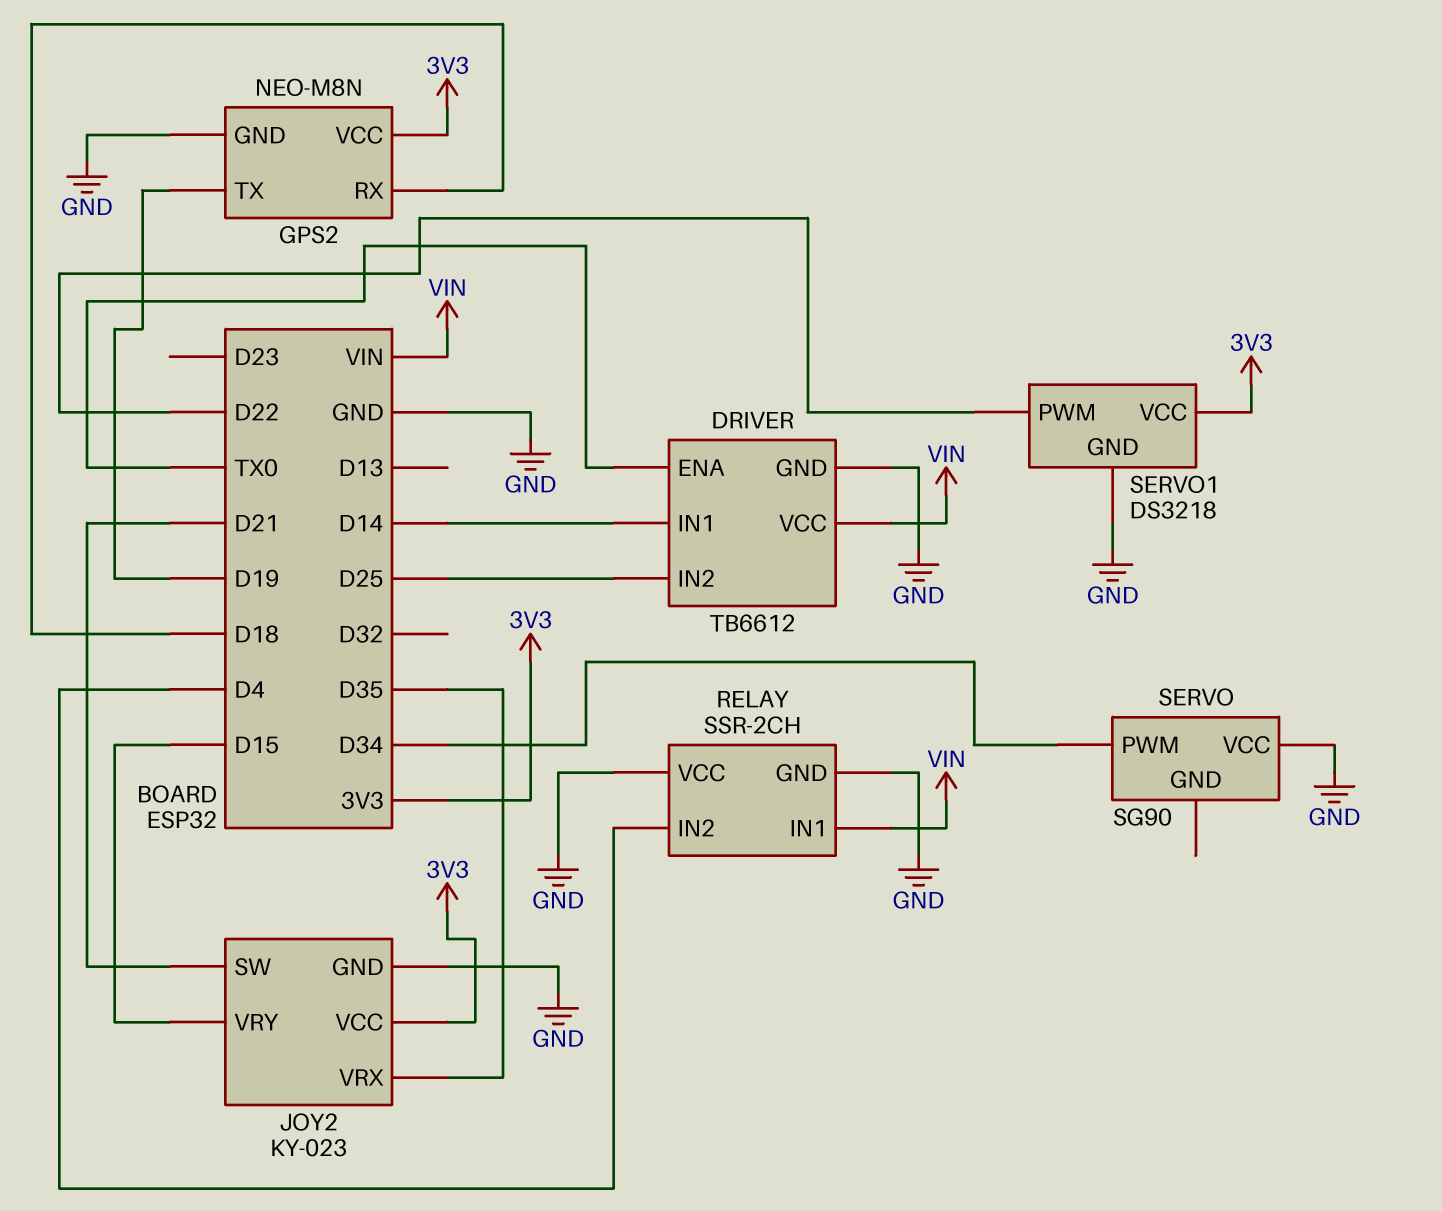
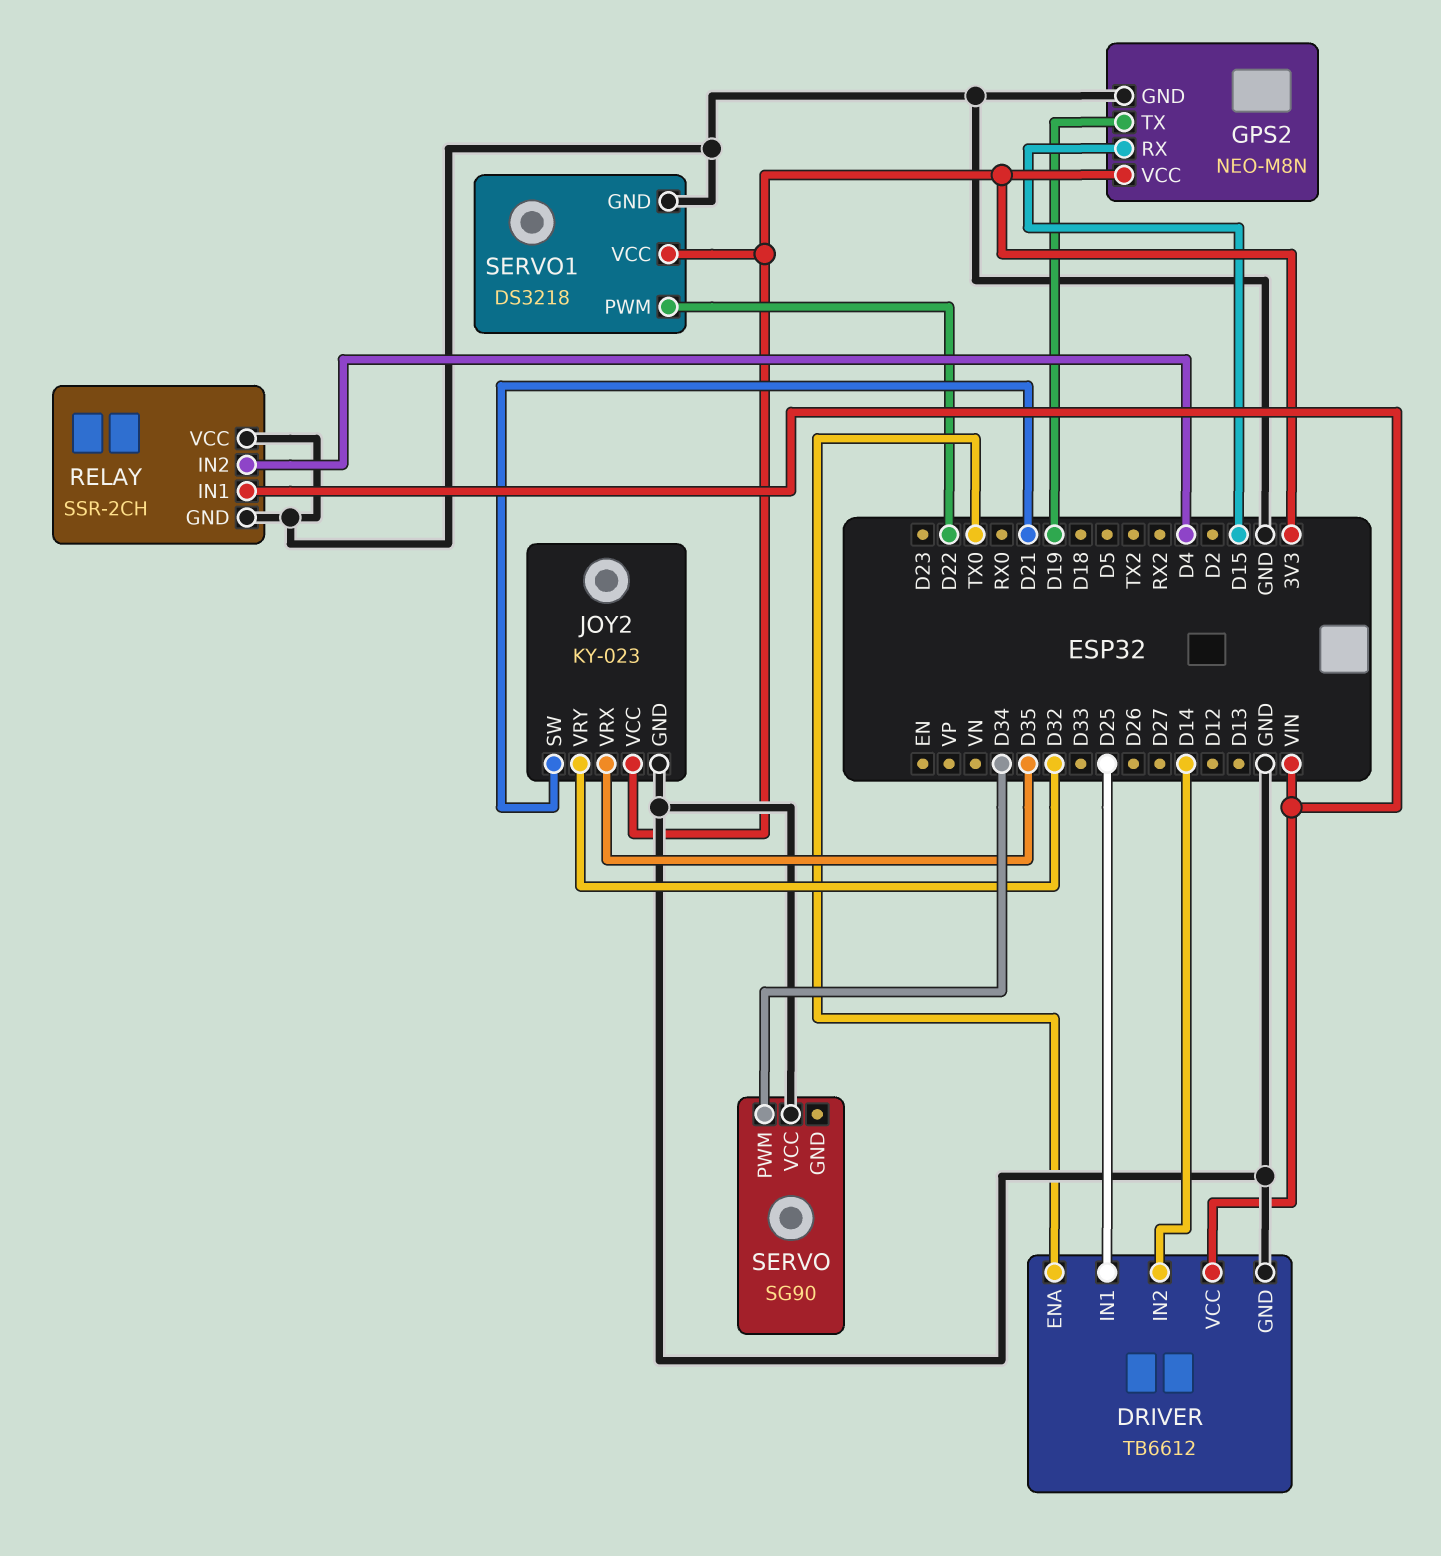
DRIVER pin IN1: D14 -> D25
DRIVER pin IN2: D25 -> D14
GPS2 pin RX: D18 -> D15
JOY2 pin VRY: D15 -> D32

